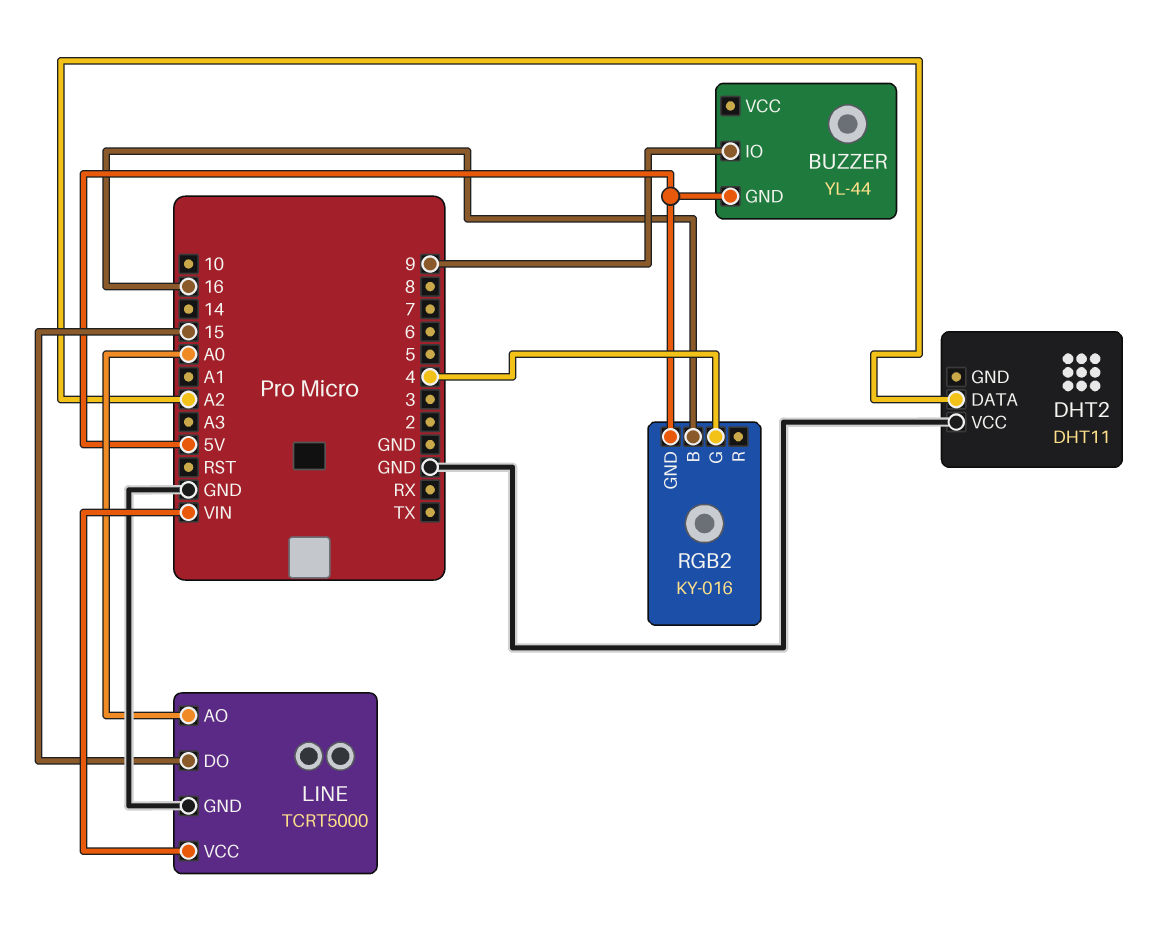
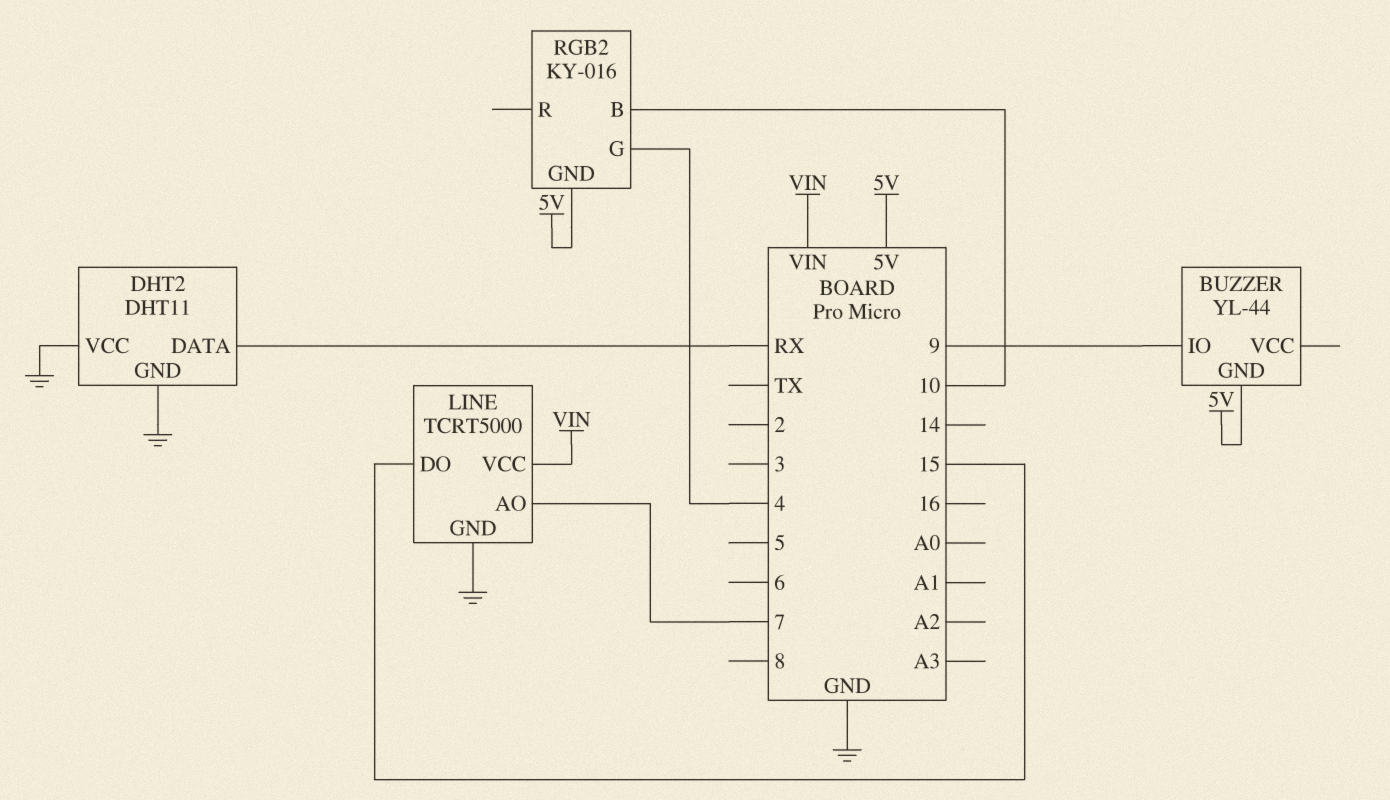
DHT2 pin DATA: A2 -> RX
DHT2 pin GND: none -> GND
LINE pin AO: A0 -> 7
RGB2 pin B: 16 -> 10

